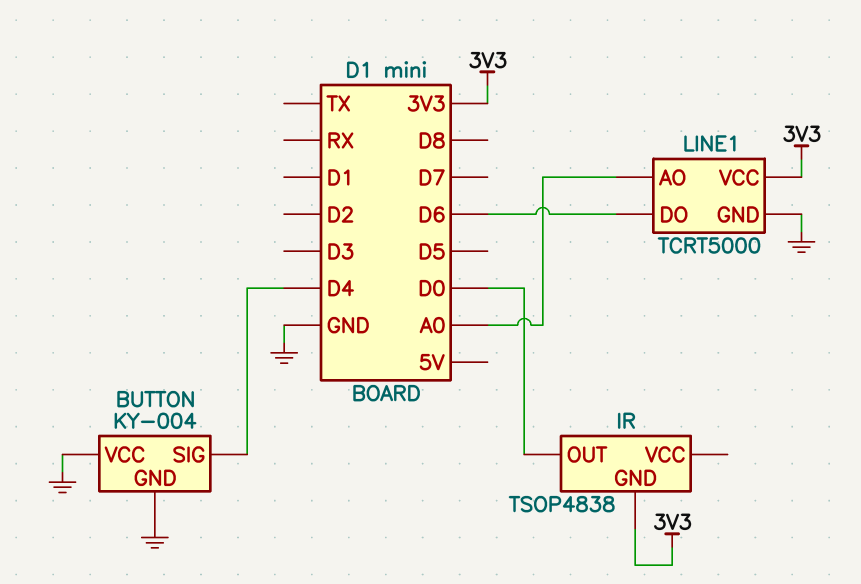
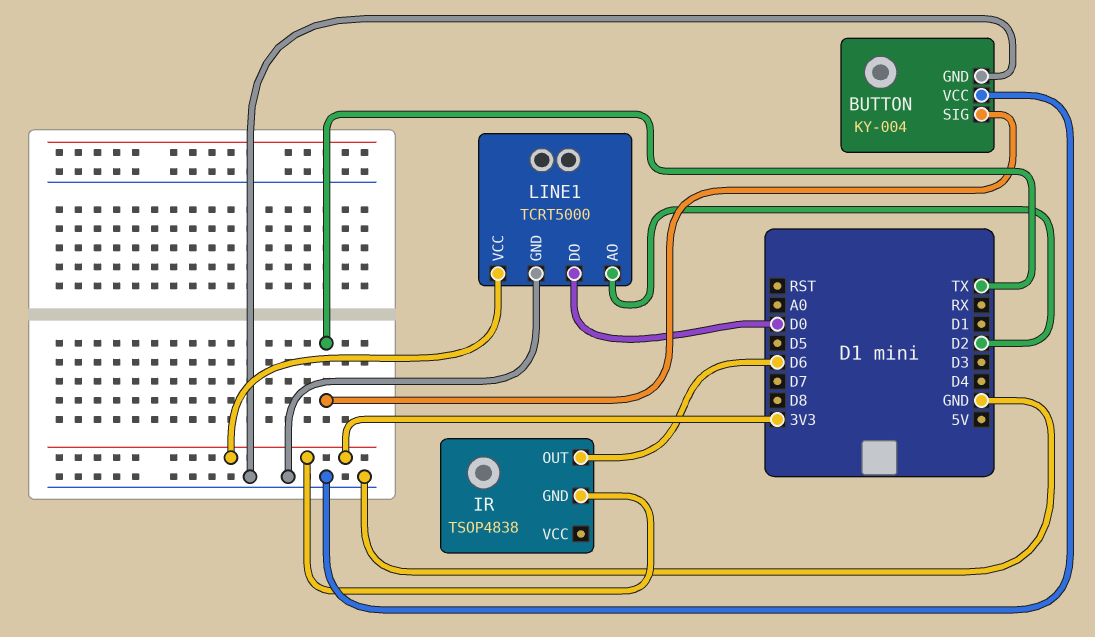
BUTTON pin SIG: D4 -> TX
IR pin OUT: D0 -> D6
LINE1 pin AO: A0 -> D2
LINE1 pin DO: D6 -> D0

